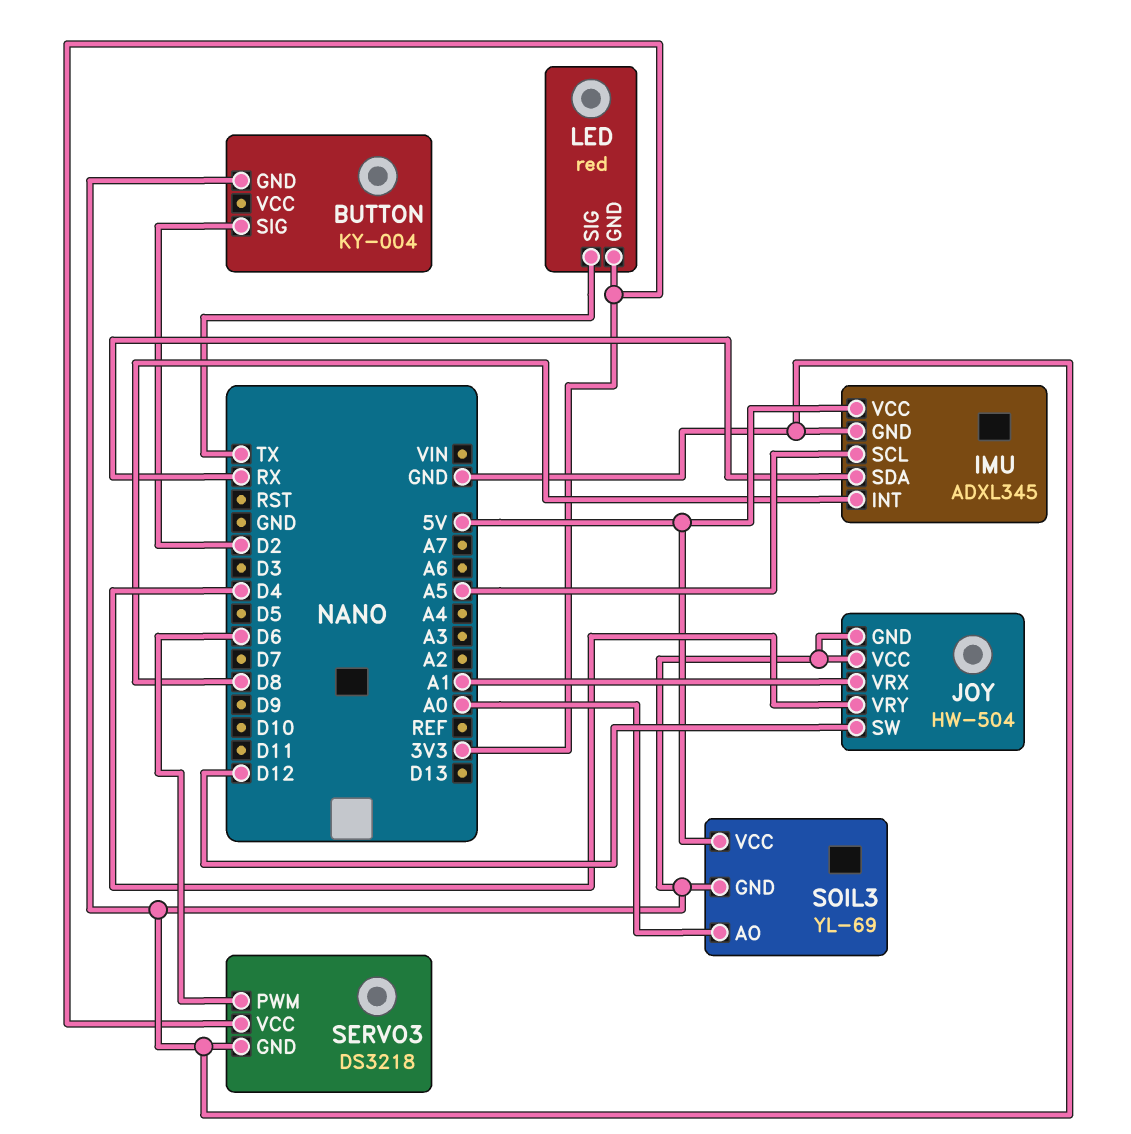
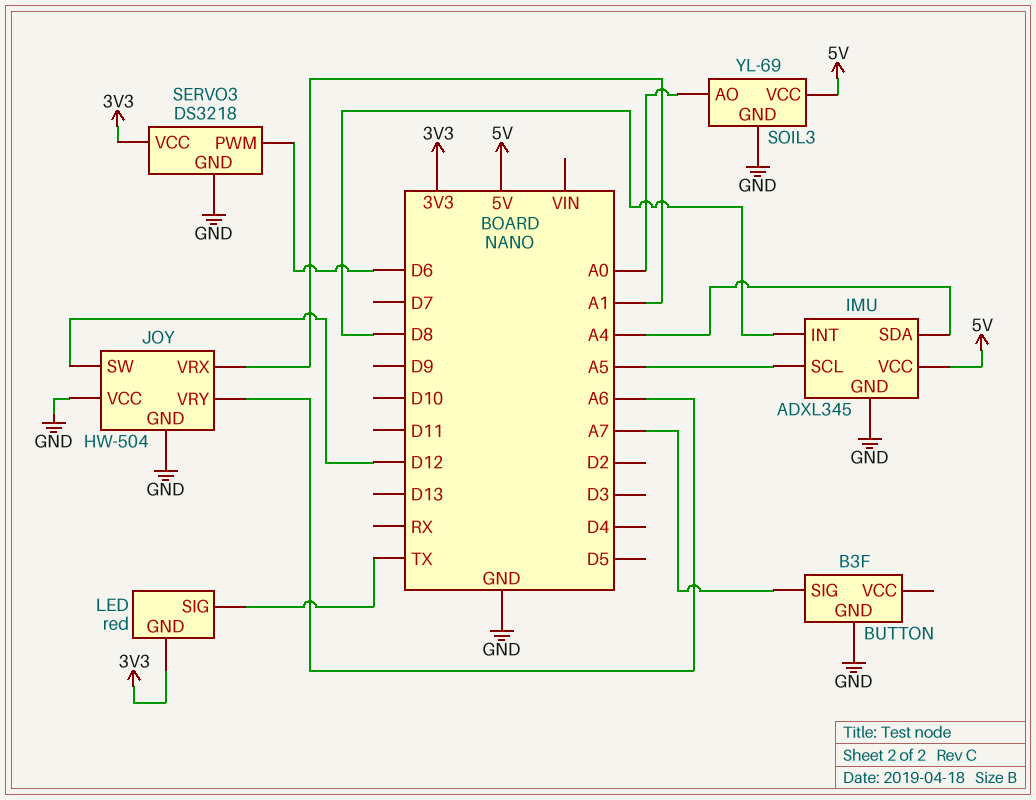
BUTTON: KY-004 -> B3F
BUTTON pin SIG: D2 -> A7
IMU pin SDA: RX -> A4
JOY pin VRY: D4 -> A6

